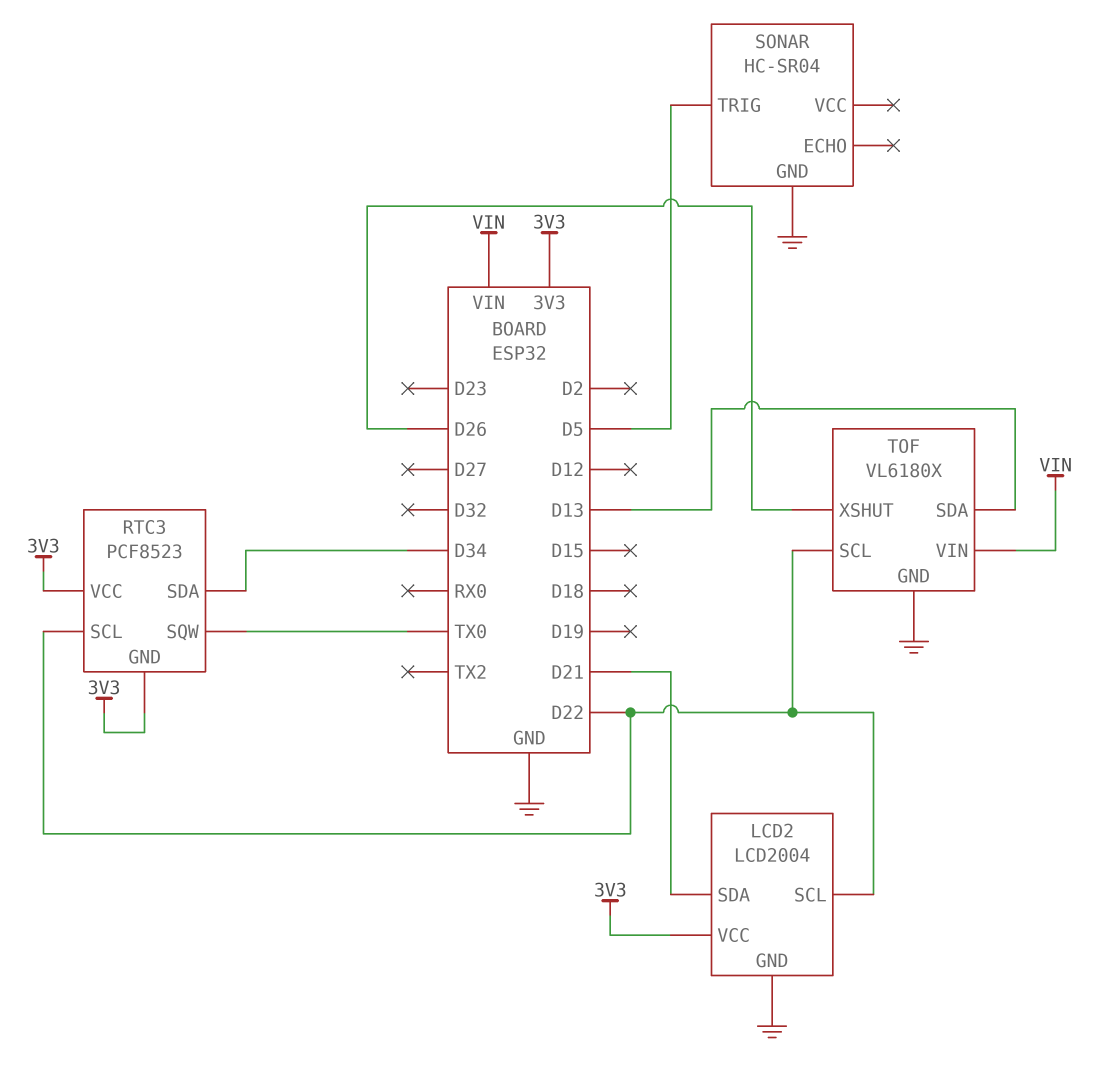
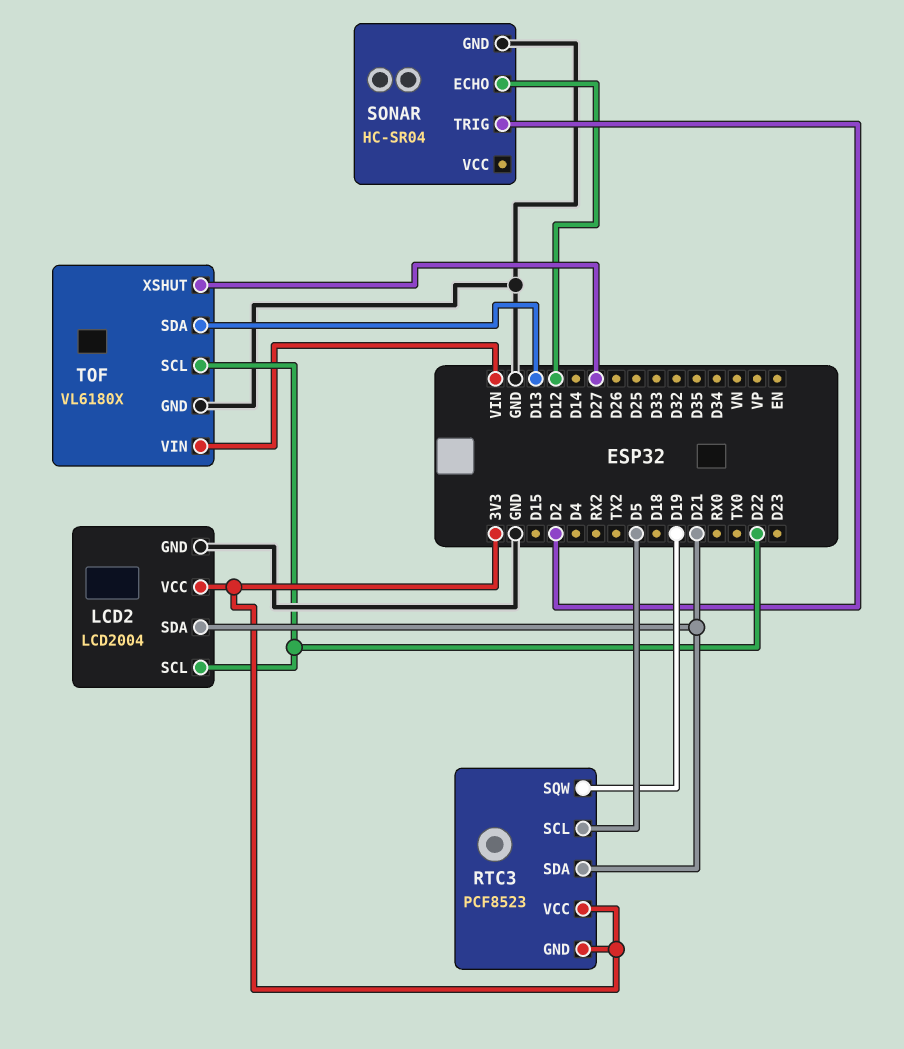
RTC3 pin SCL: D22 -> D5
RTC3 pin SDA: D34 -> D21
RTC3 pin SQW: TX0 -> D19
SONAR pin ECHO: none -> D12
SONAR pin TRIG: D5 -> D2
TOF pin XSHUT: D26 -> D27

